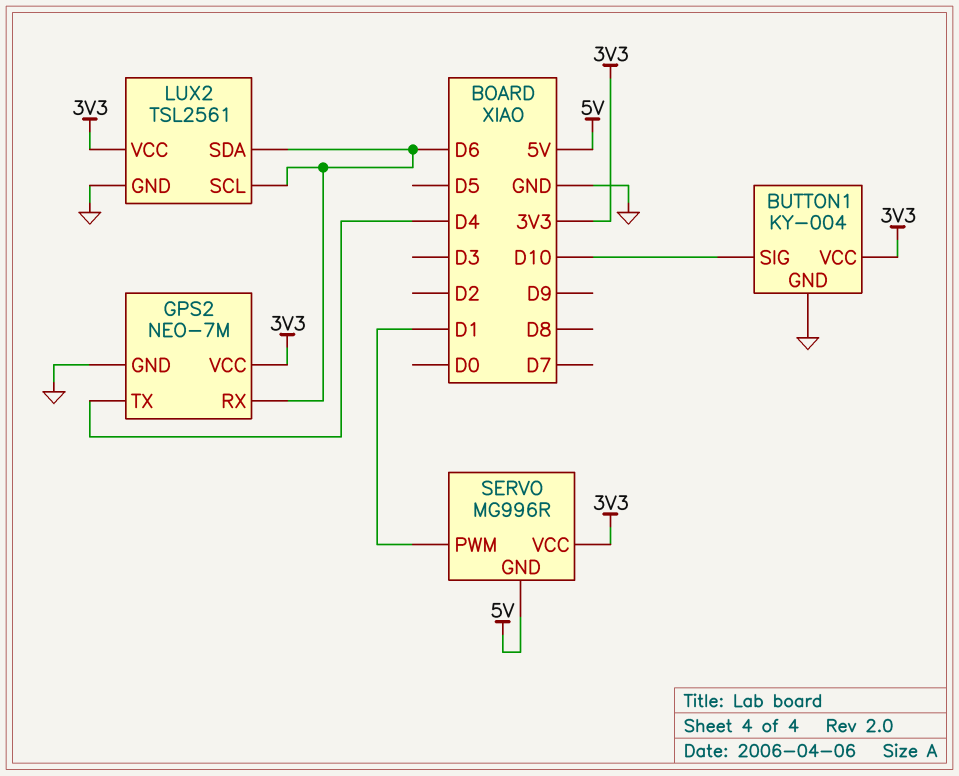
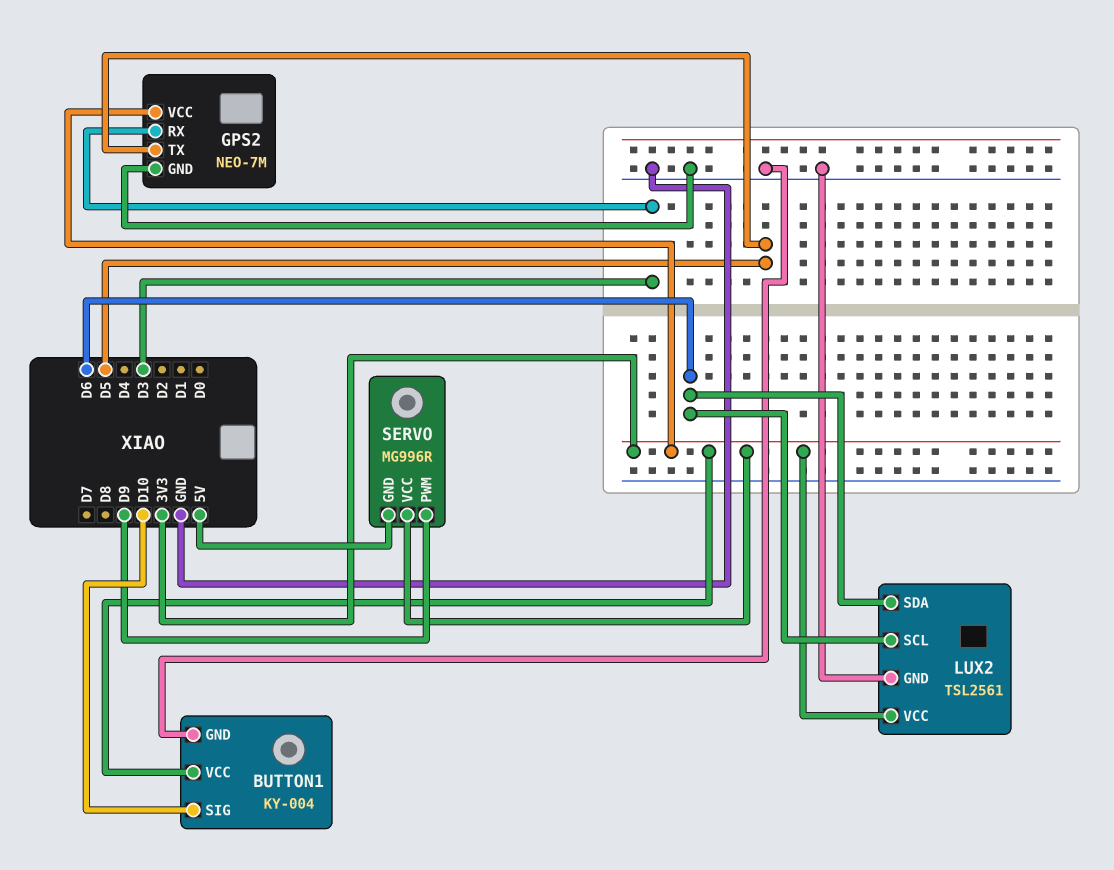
GPS2 pin RX: D6 -> D3
GPS2 pin TX: D4 -> D5
SERVO pin PWM: D1 -> D9

